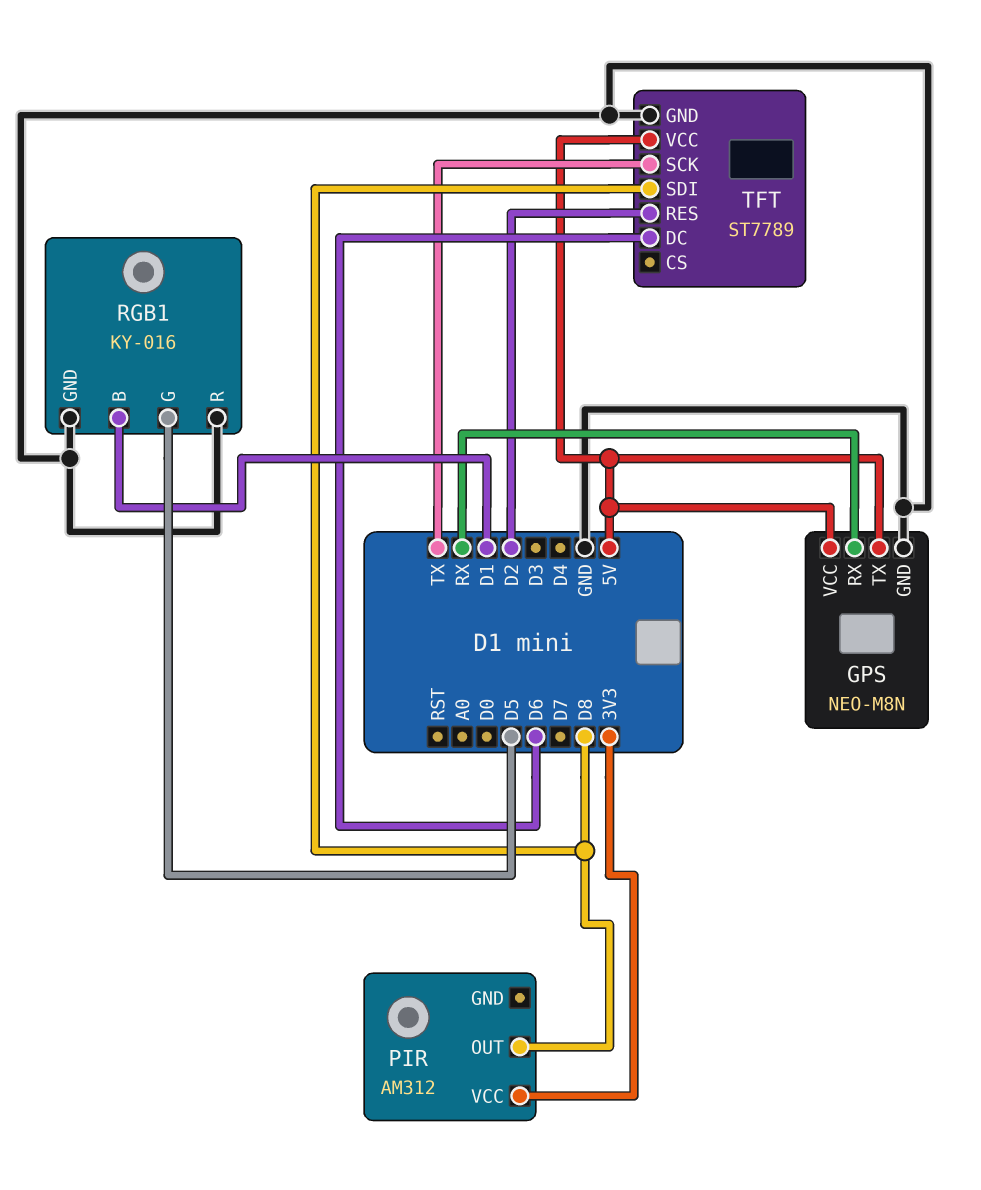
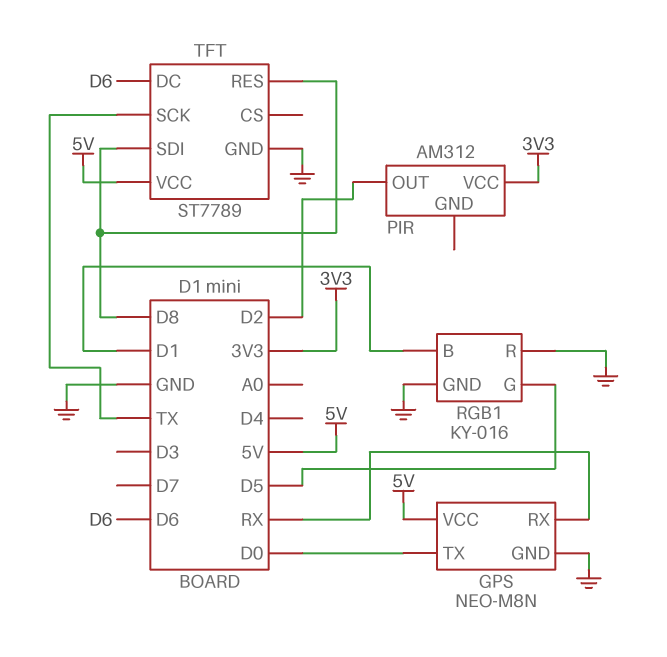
GPS pin TX: 5V -> D0
PIR pin OUT: D8 -> D2
TFT pin RES: D2 -> D8

